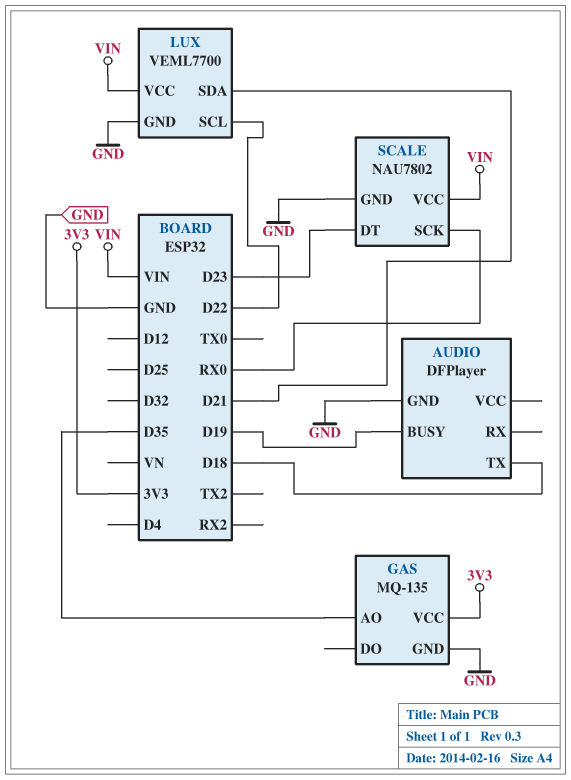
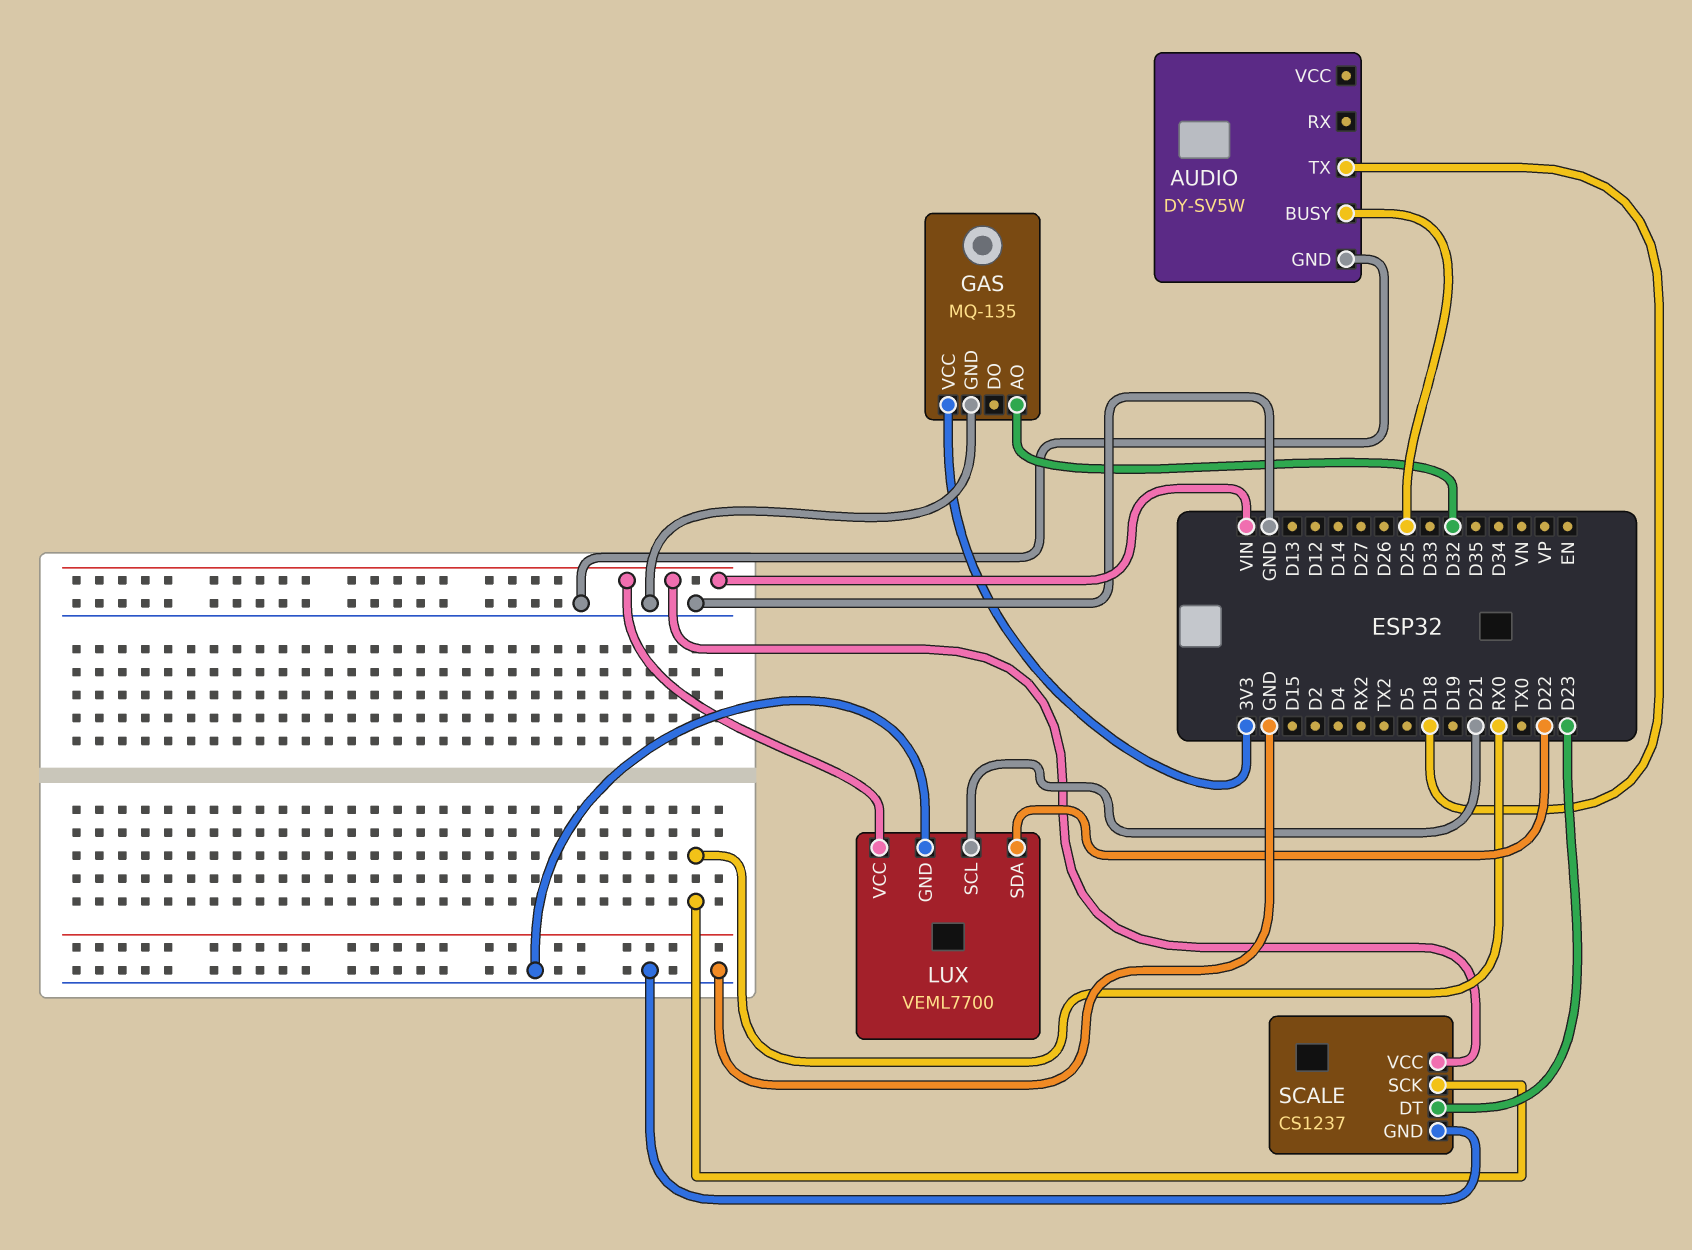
AUDIO: DFPlayer -> DY-SV5W
AUDIO pin BUSY: D19 -> D25
GAS pin AO: D35 -> D32
LUX pin SCL: D22 -> D21
LUX pin SDA: D21 -> D22
SCALE: NAU7802 -> CS1237

